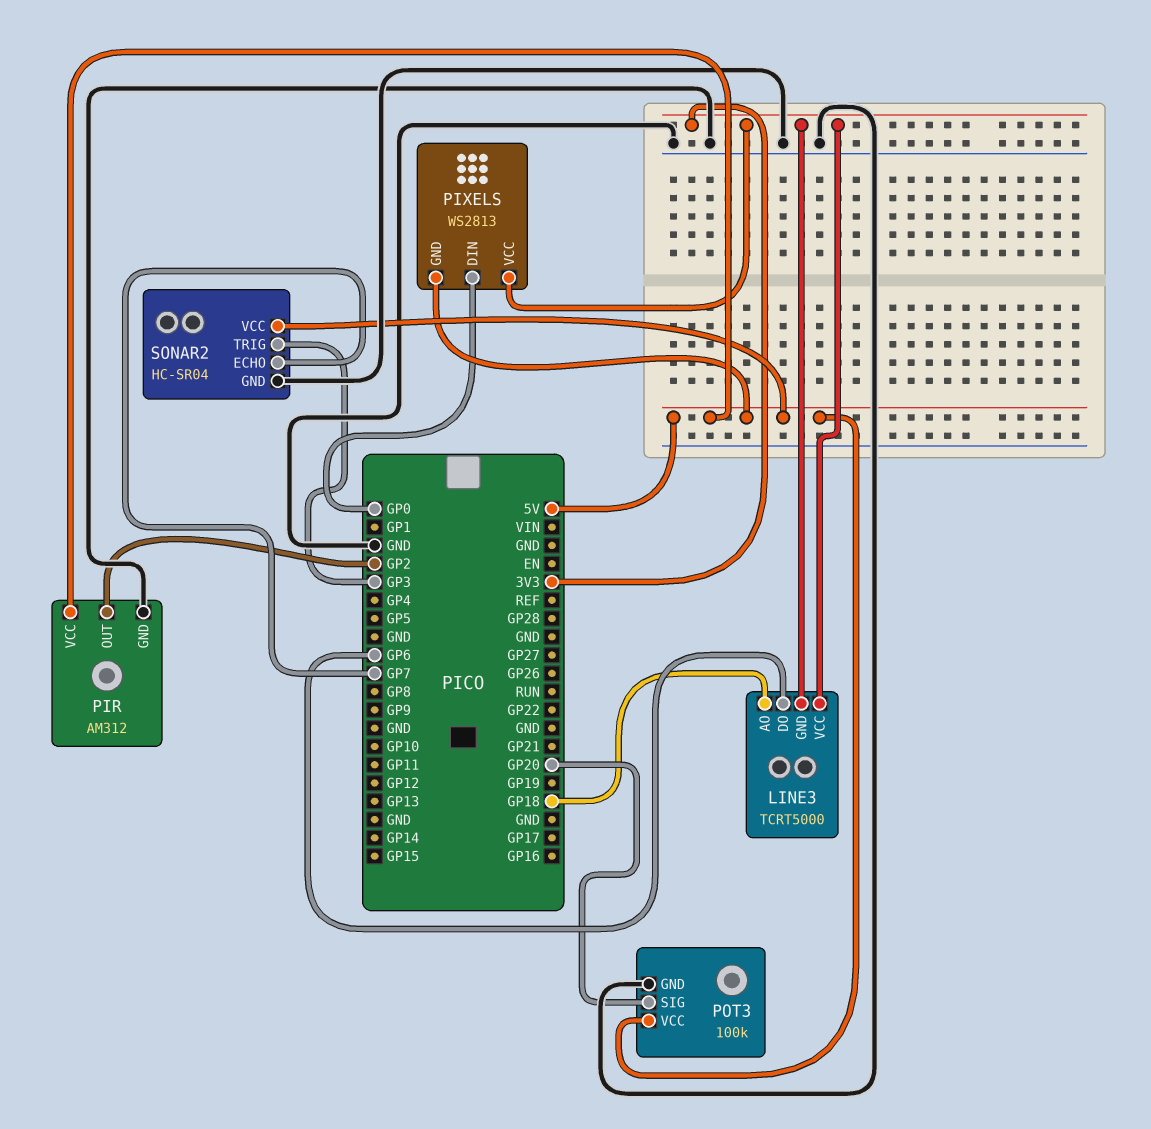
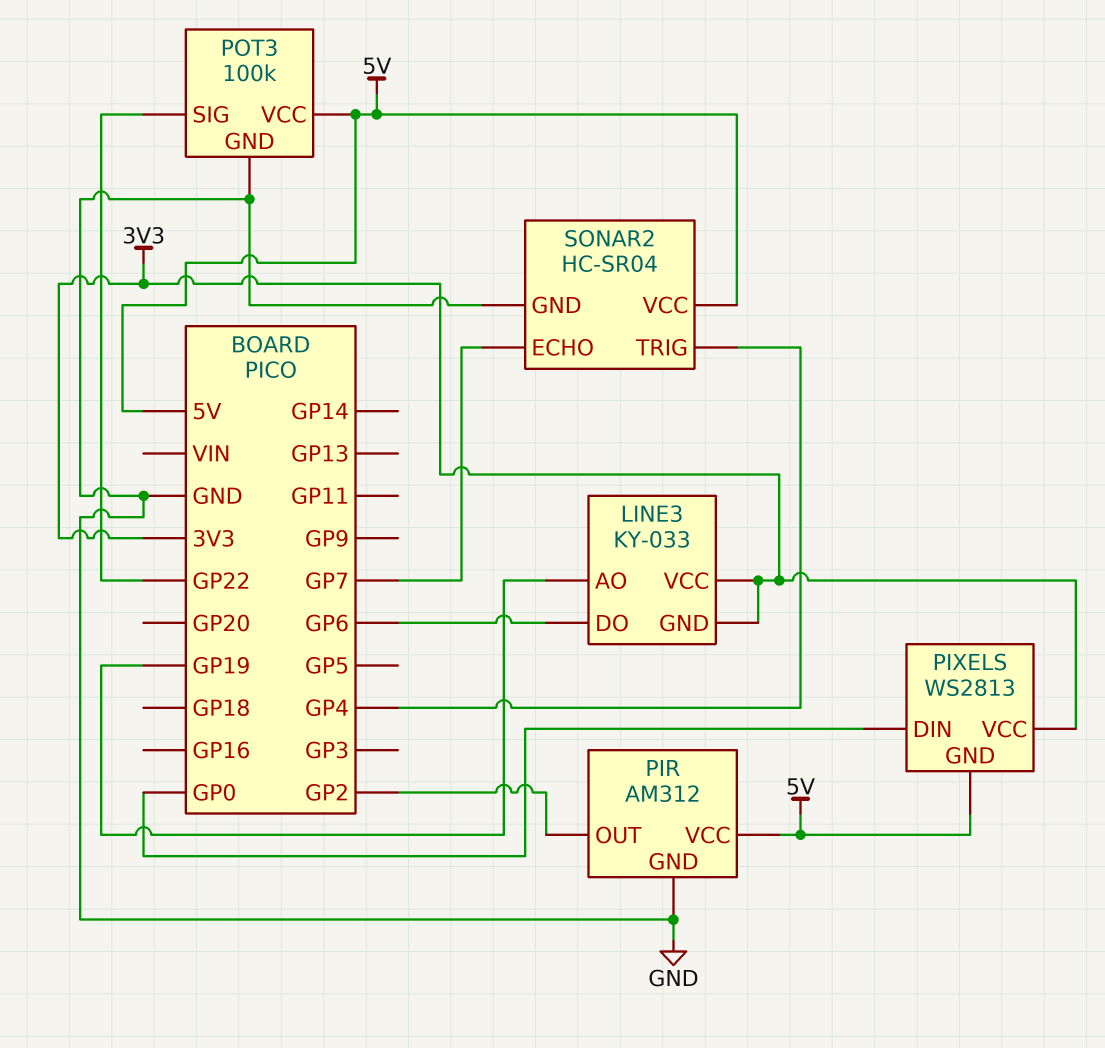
LINE3: TCRT5000 -> KY-033
LINE3 pin AO: GP18 -> GP19
POT3 pin SIG: GP20 -> GP22
SONAR2 pin TRIG: GP3 -> GP4

